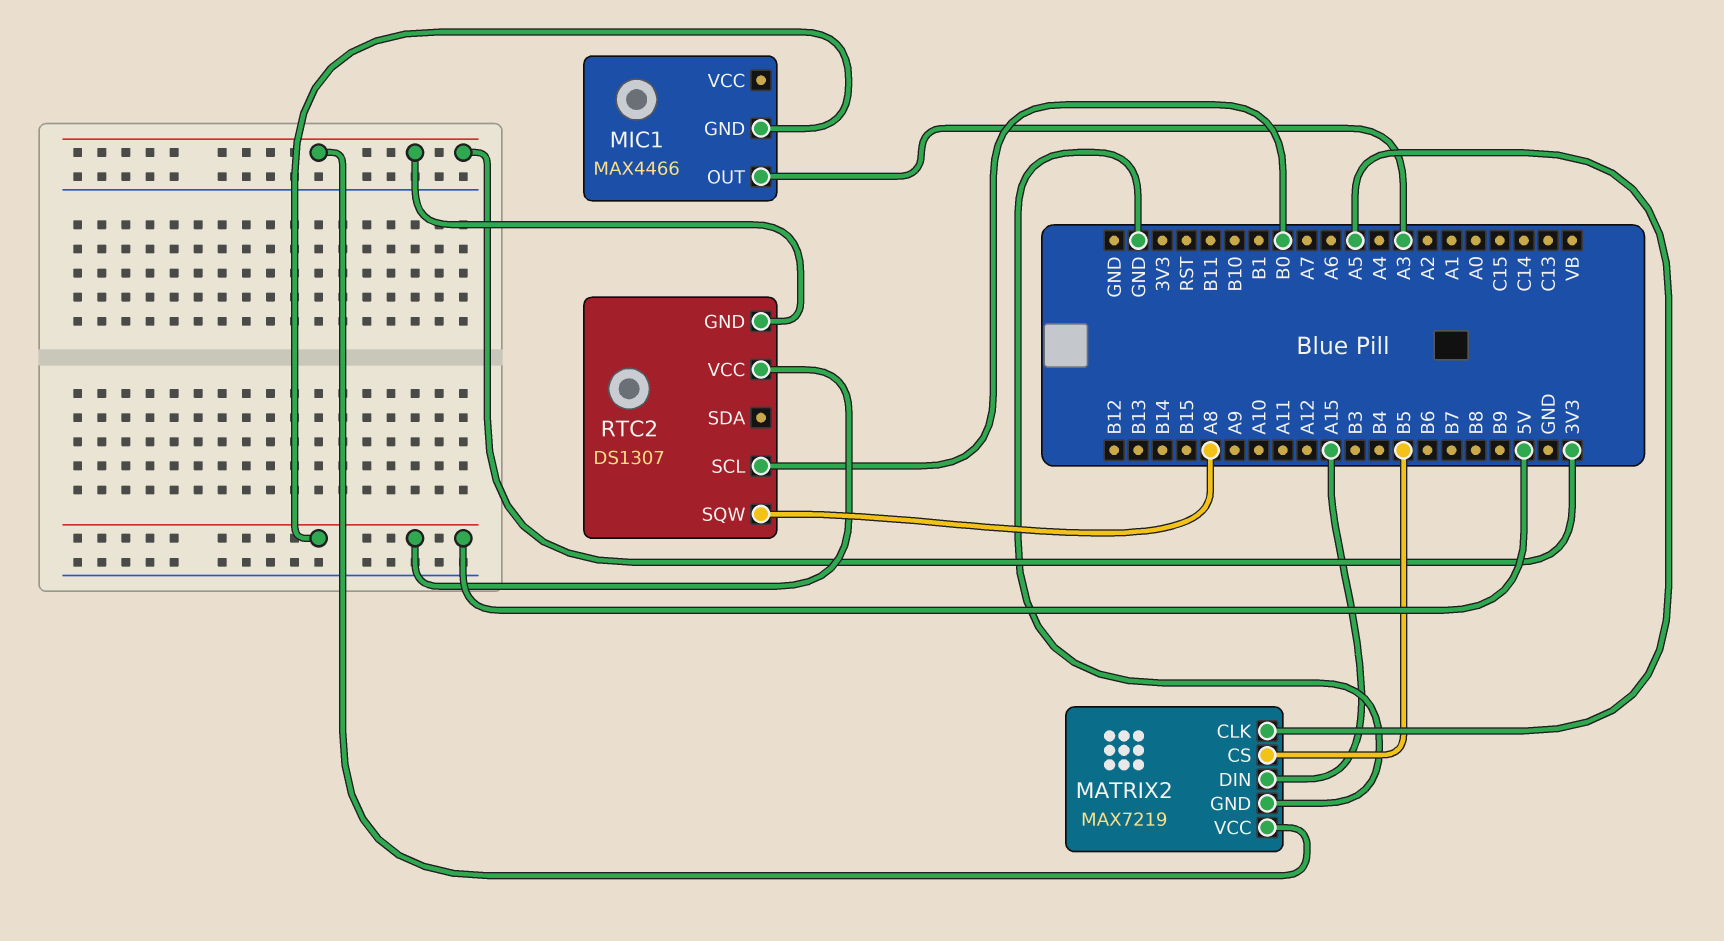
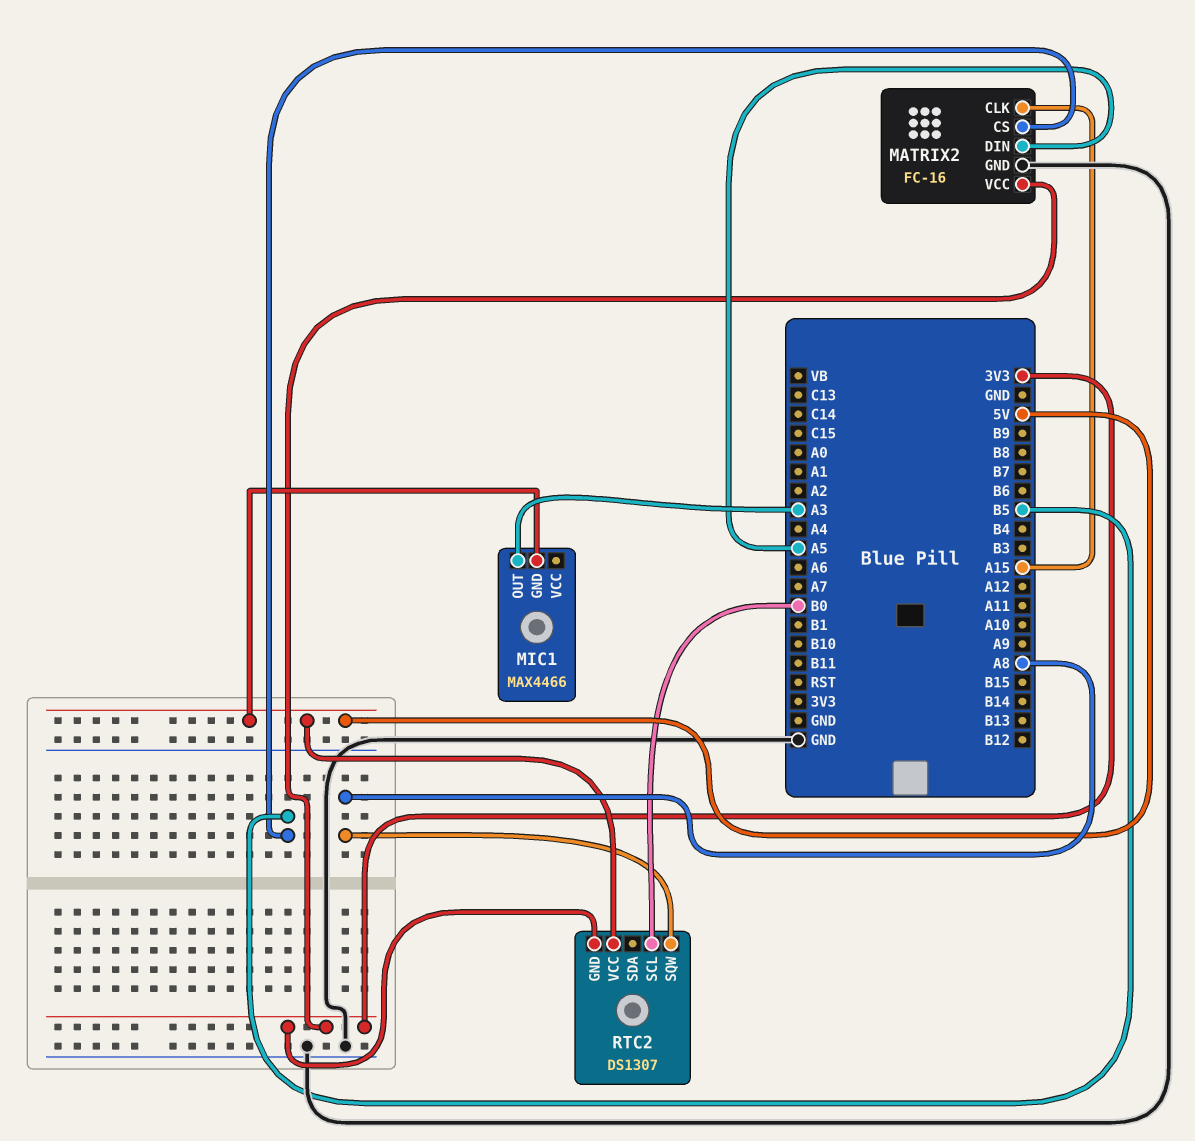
MATRIX2: MAX7219 -> FC-16
MATRIX2 pin CLK: A5 -> A15
MATRIX2 pin DIN: A15 -> A5

